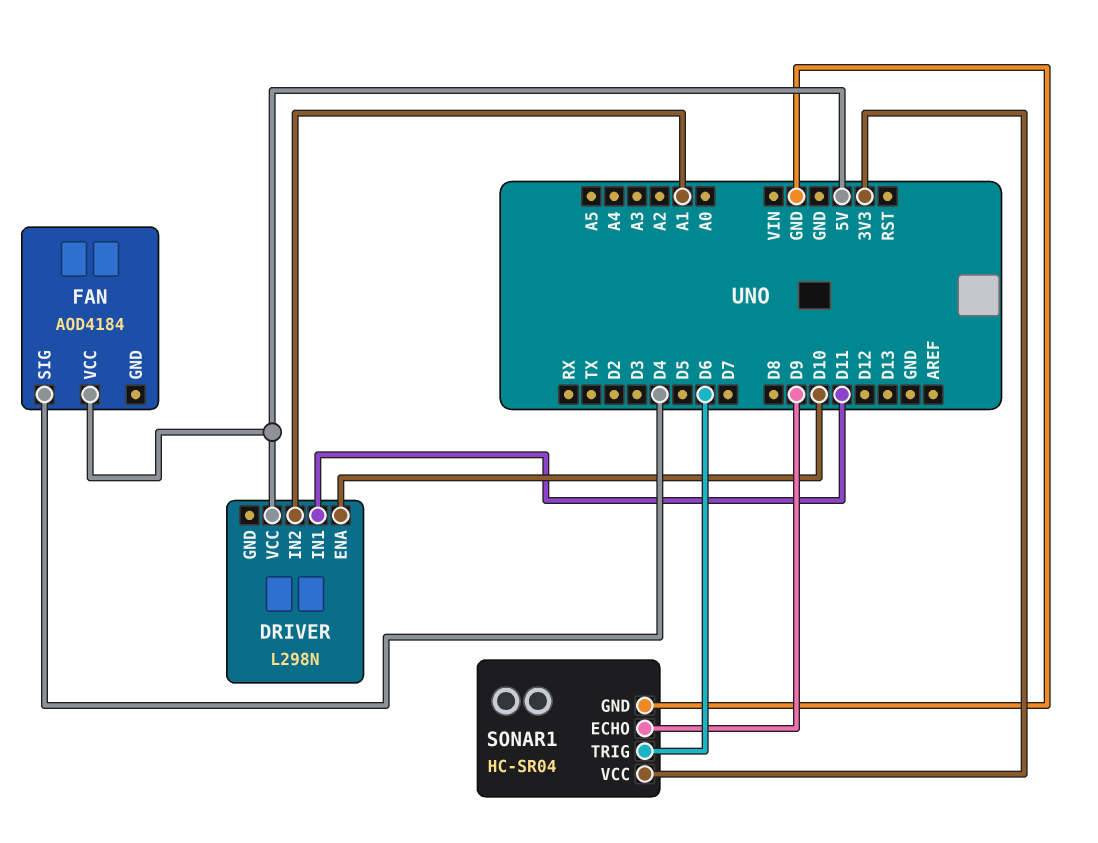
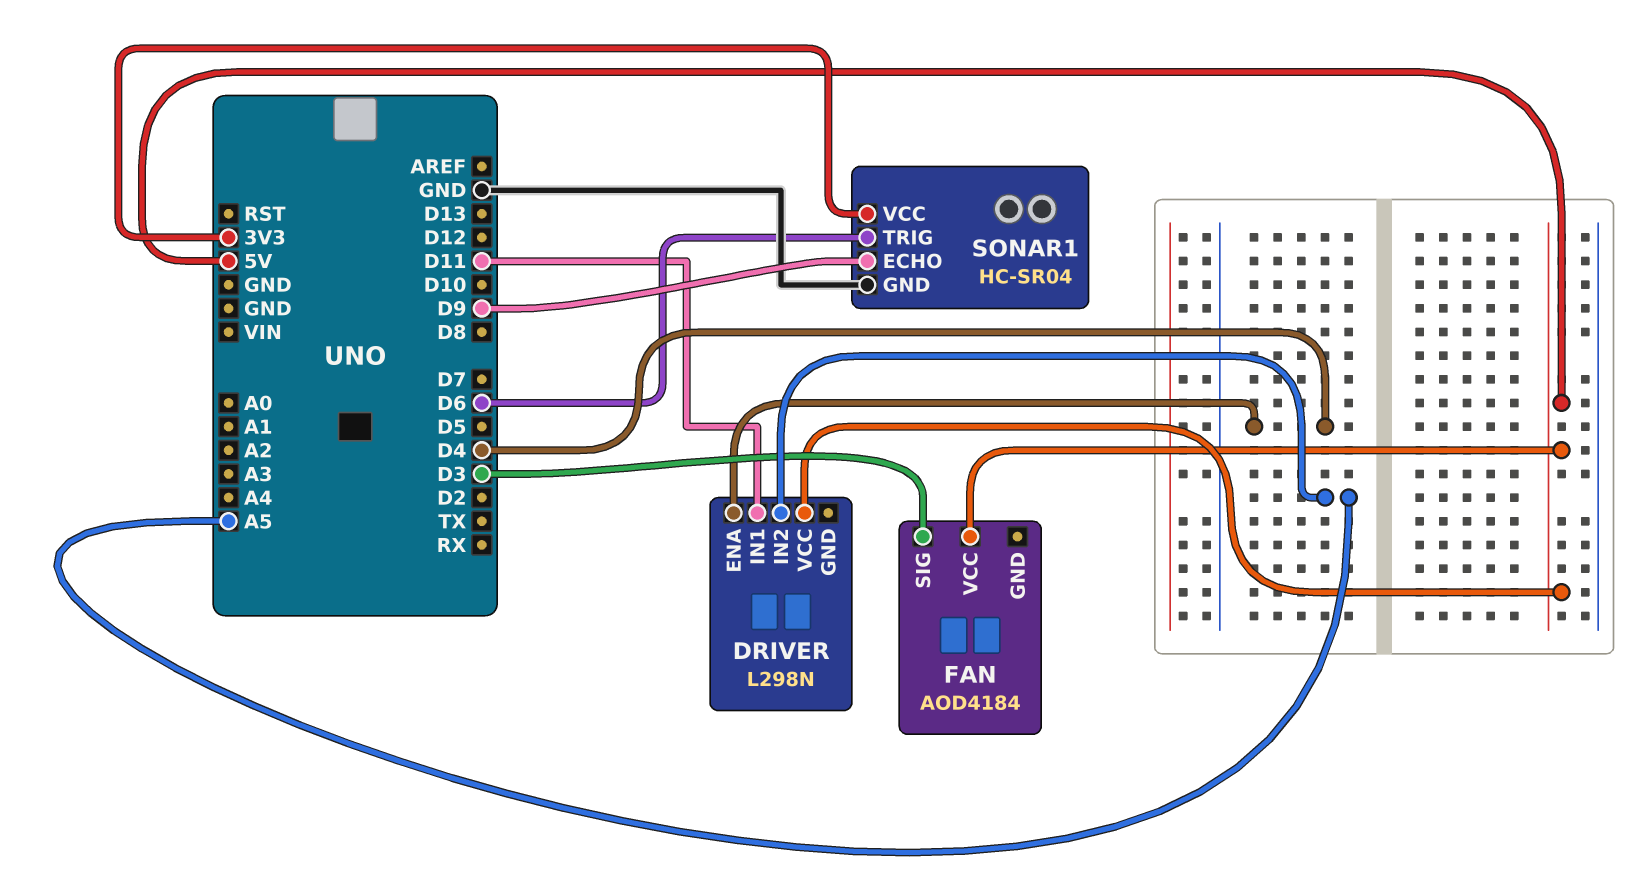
DRIVER pin ENA: D10 -> D4
DRIVER pin IN2: A1 -> A5
FAN pin SIG: D4 -> D3

